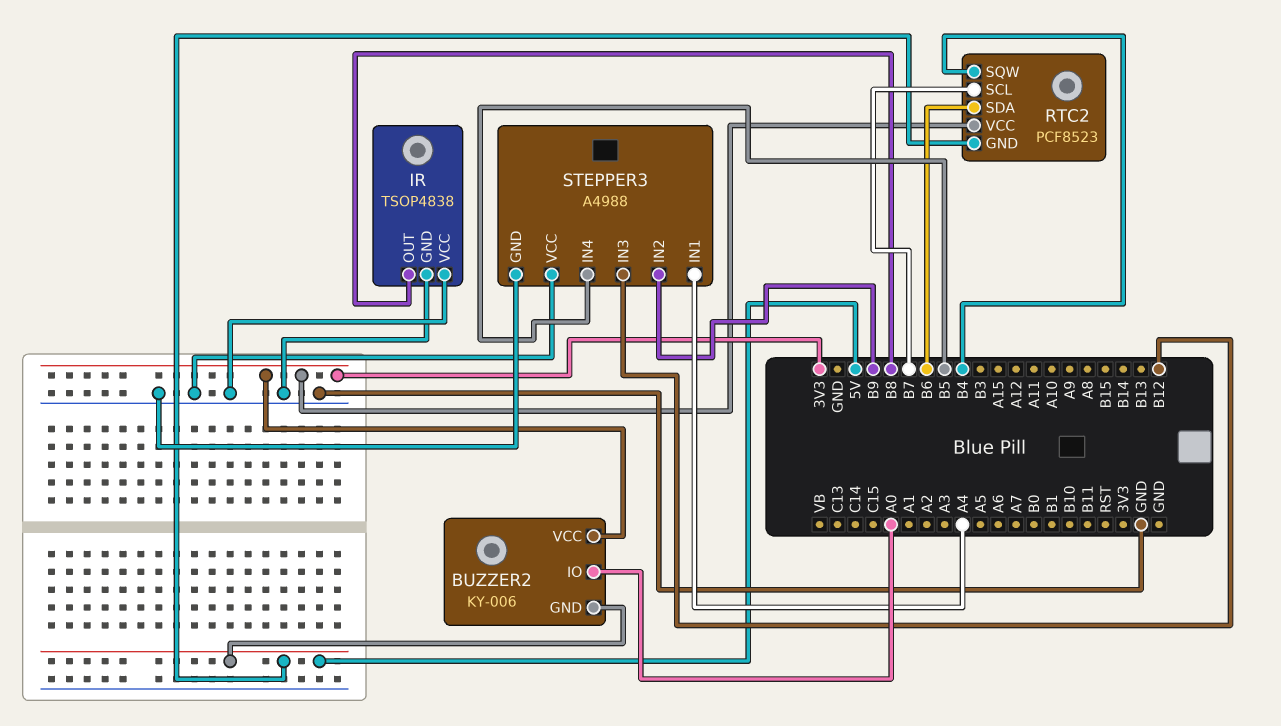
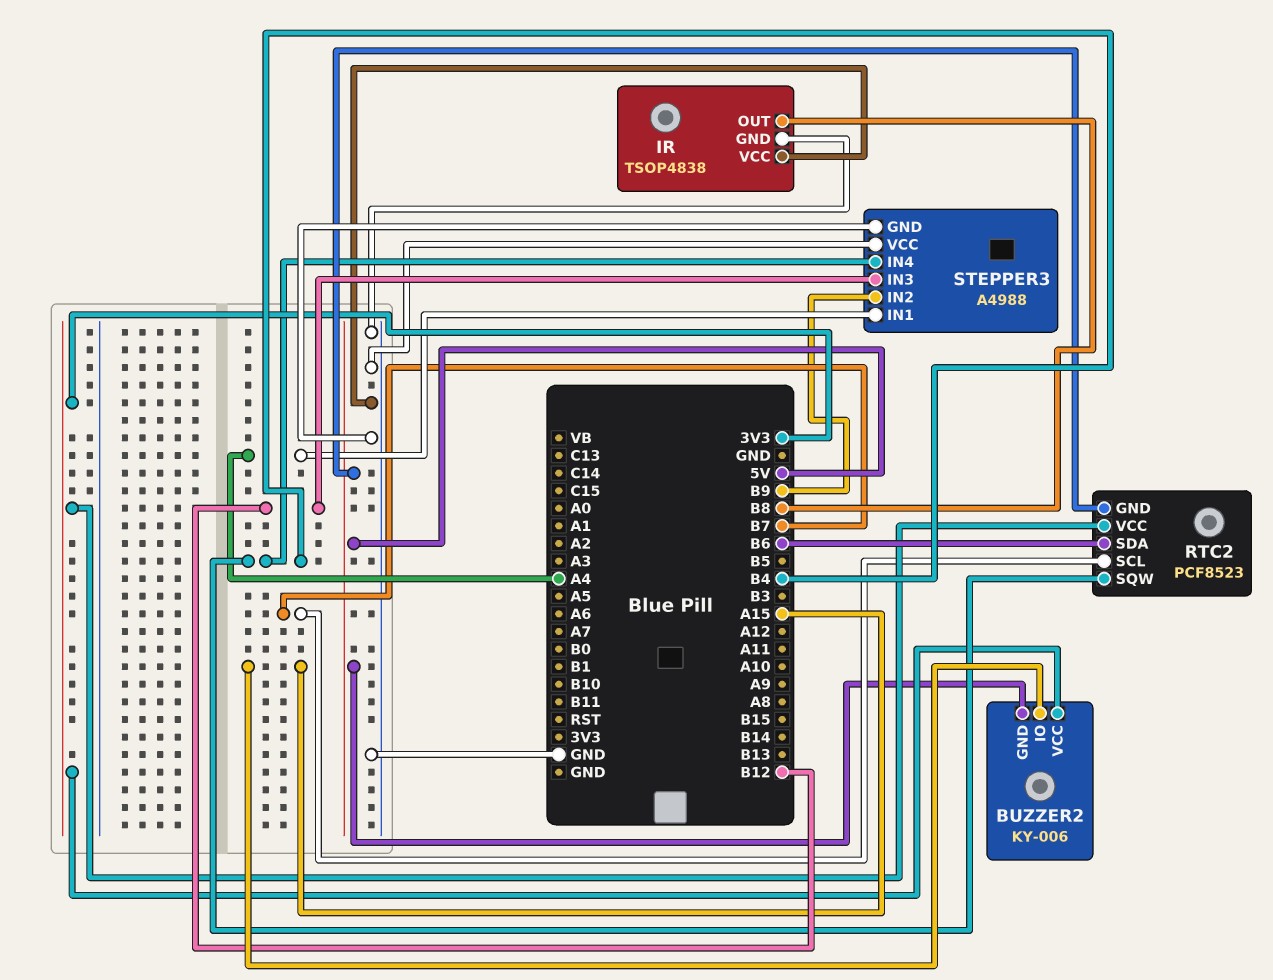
BUZZER2 pin IO: A0 -> A15
STEPPER3 pin IN4: B5 -> B4

